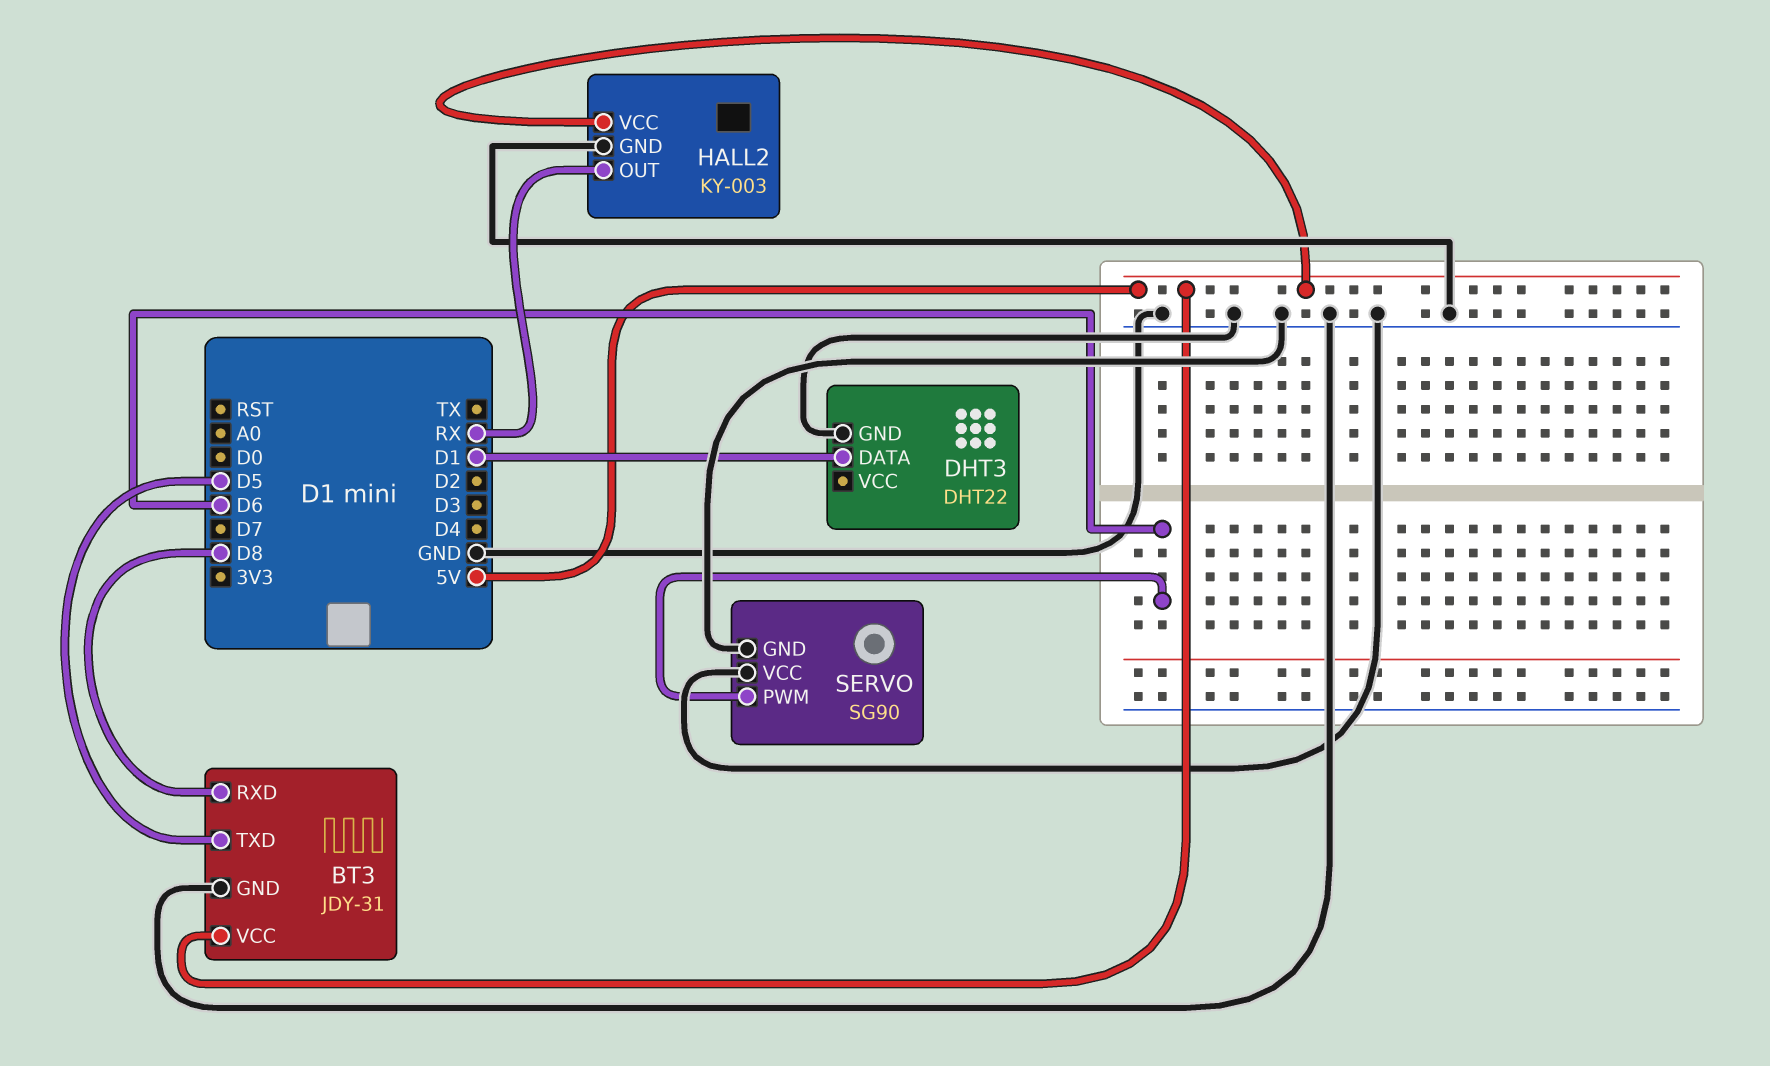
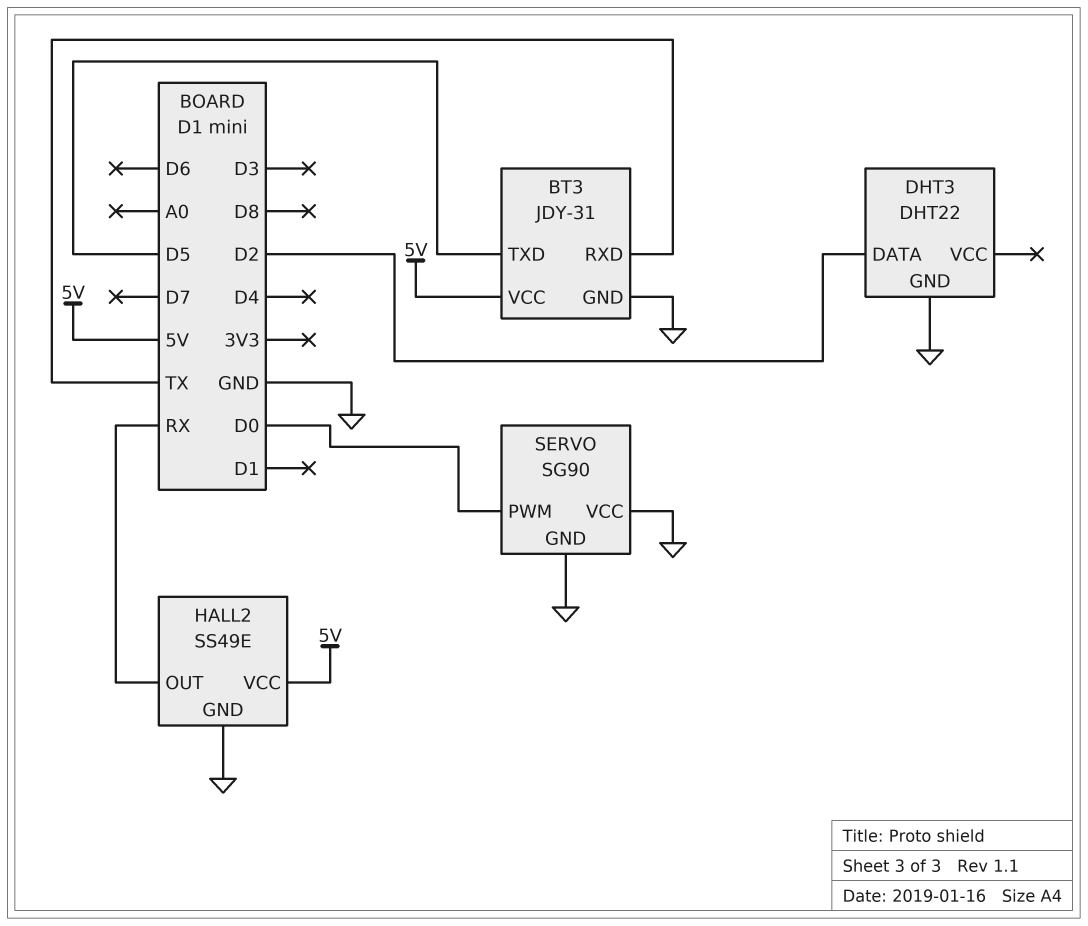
BT3 pin RXD: D8 -> TX
DHT3 pin DATA: D1 -> D2
HALL2: KY-003 -> SS49E
SERVO pin PWM: D6 -> D0

